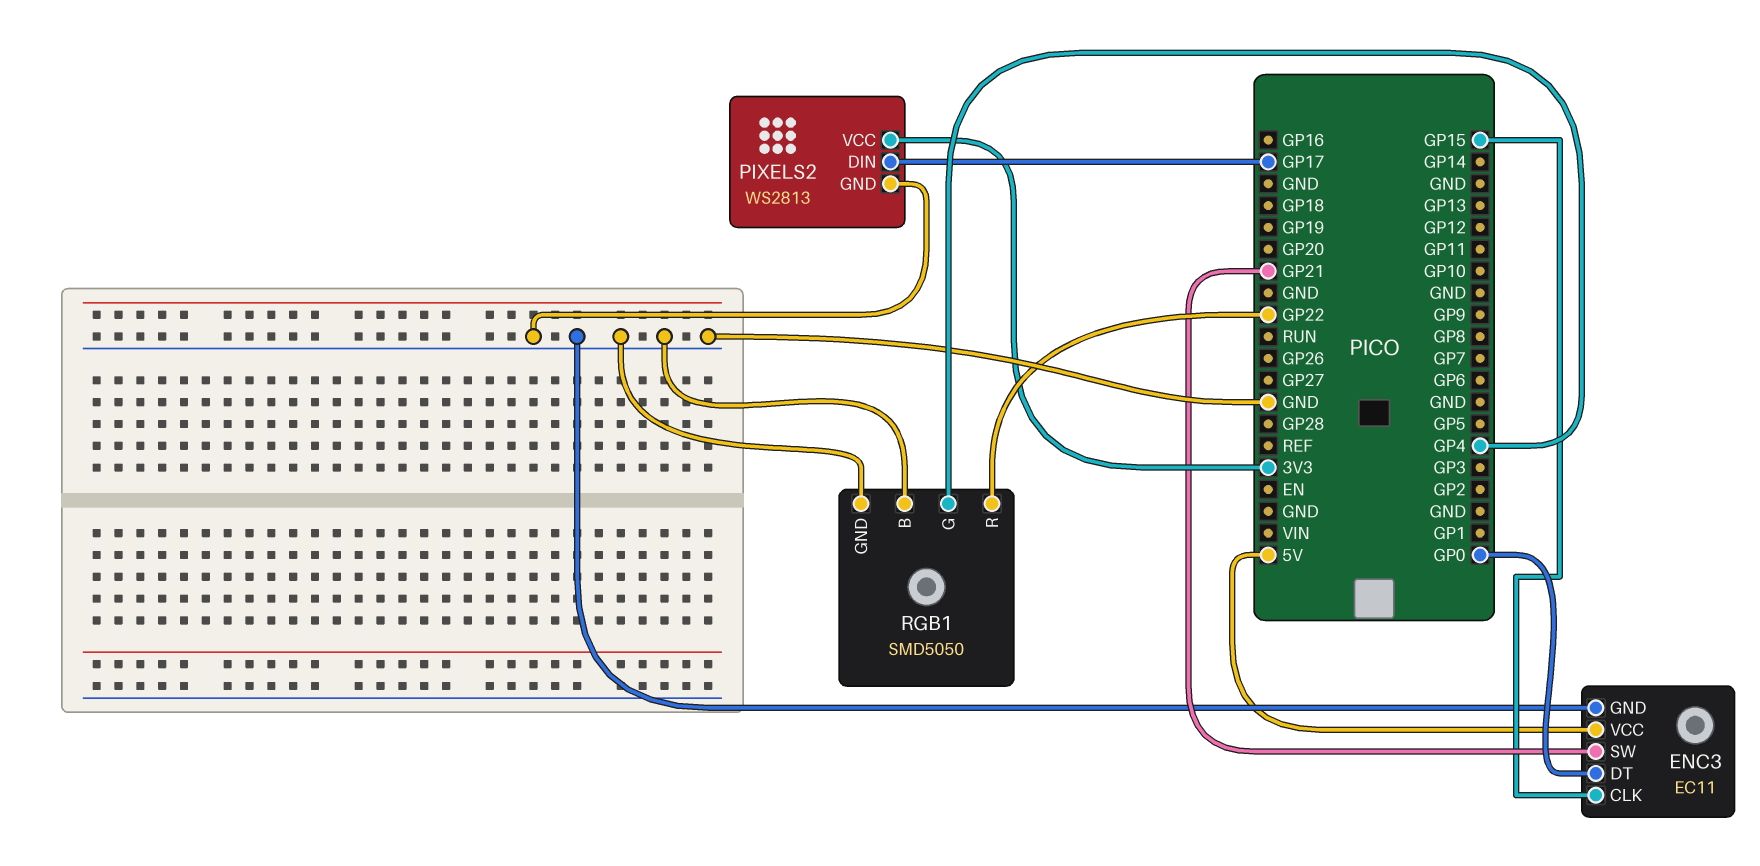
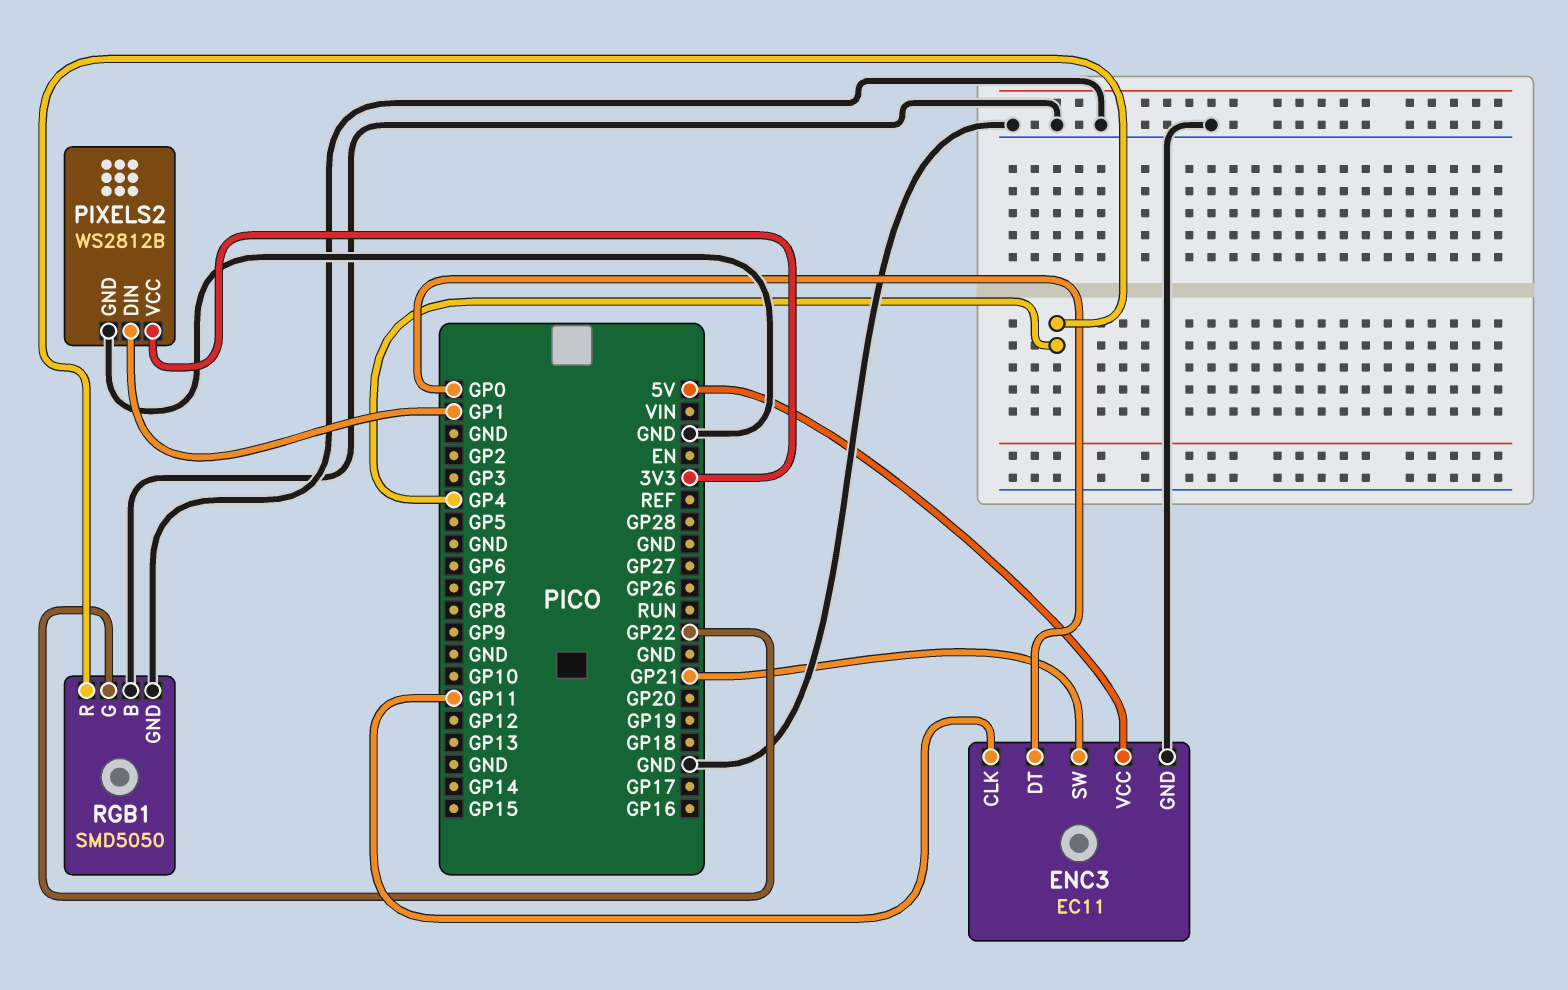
ENC3 pin CLK: GP15 -> GP11
PIXELS2: WS2813 -> WS2812B
PIXELS2 pin DIN: GP17 -> GP1
RGB1 pin G: GP4 -> GP22
RGB1 pin R: GP22 -> GP4

